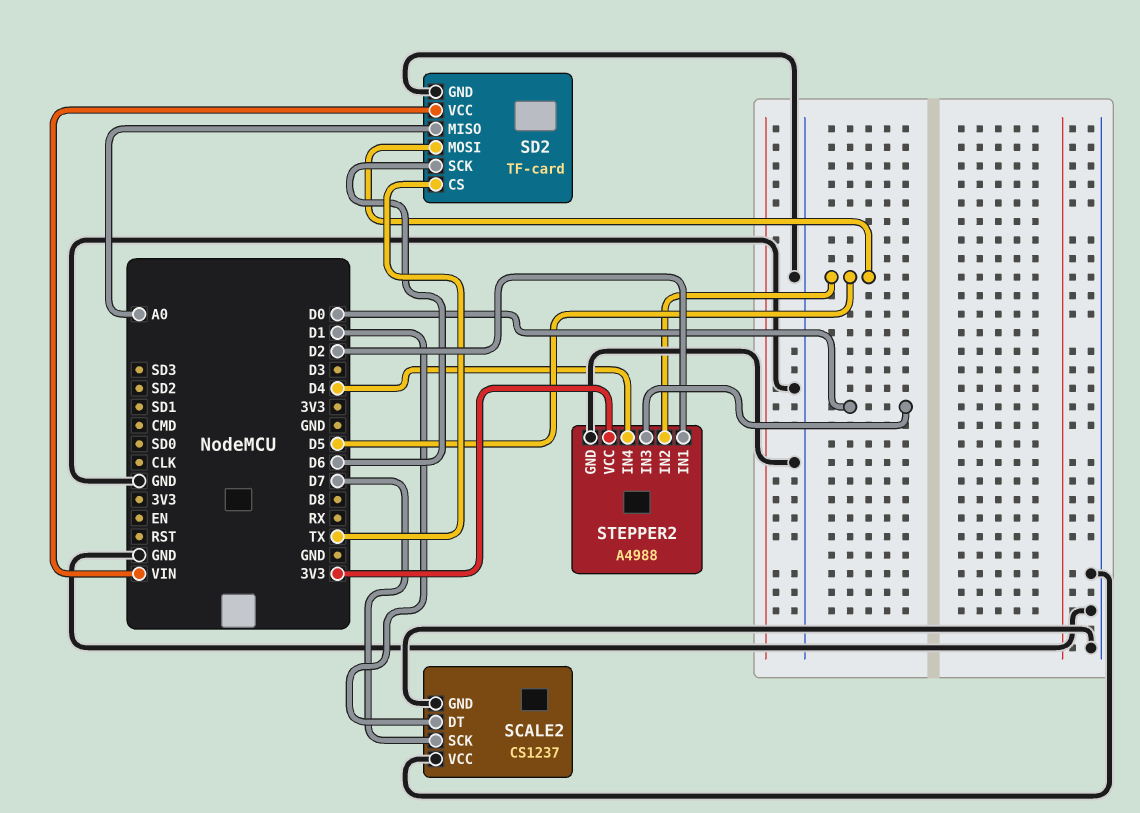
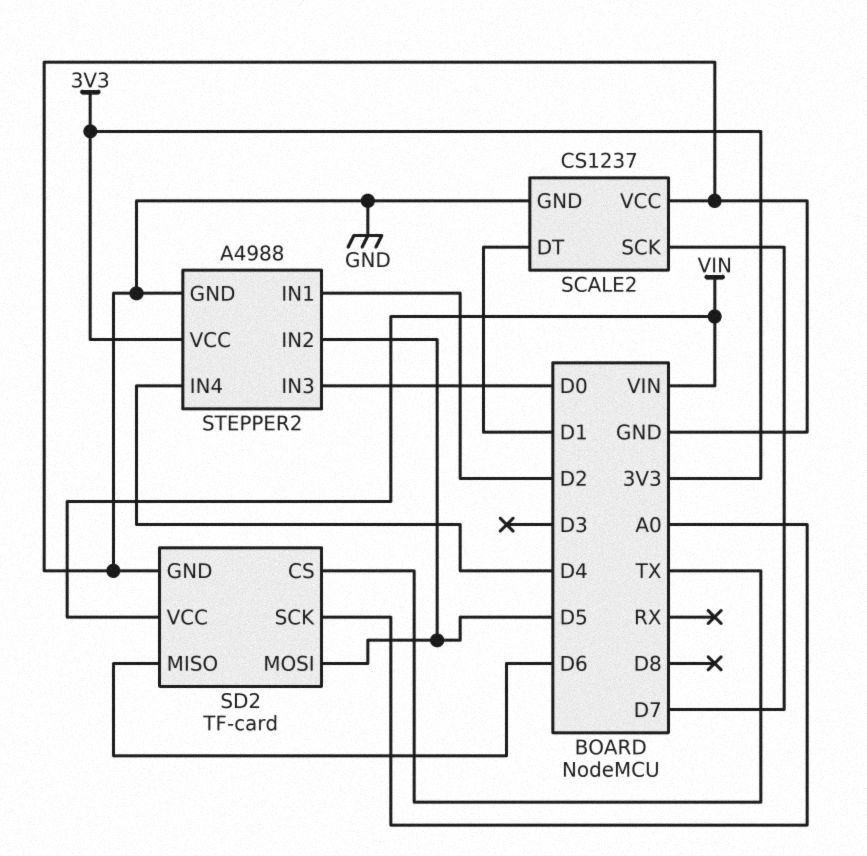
SD2 pin MISO: A0 -> D6
SD2 pin SCK: D6 -> A0

